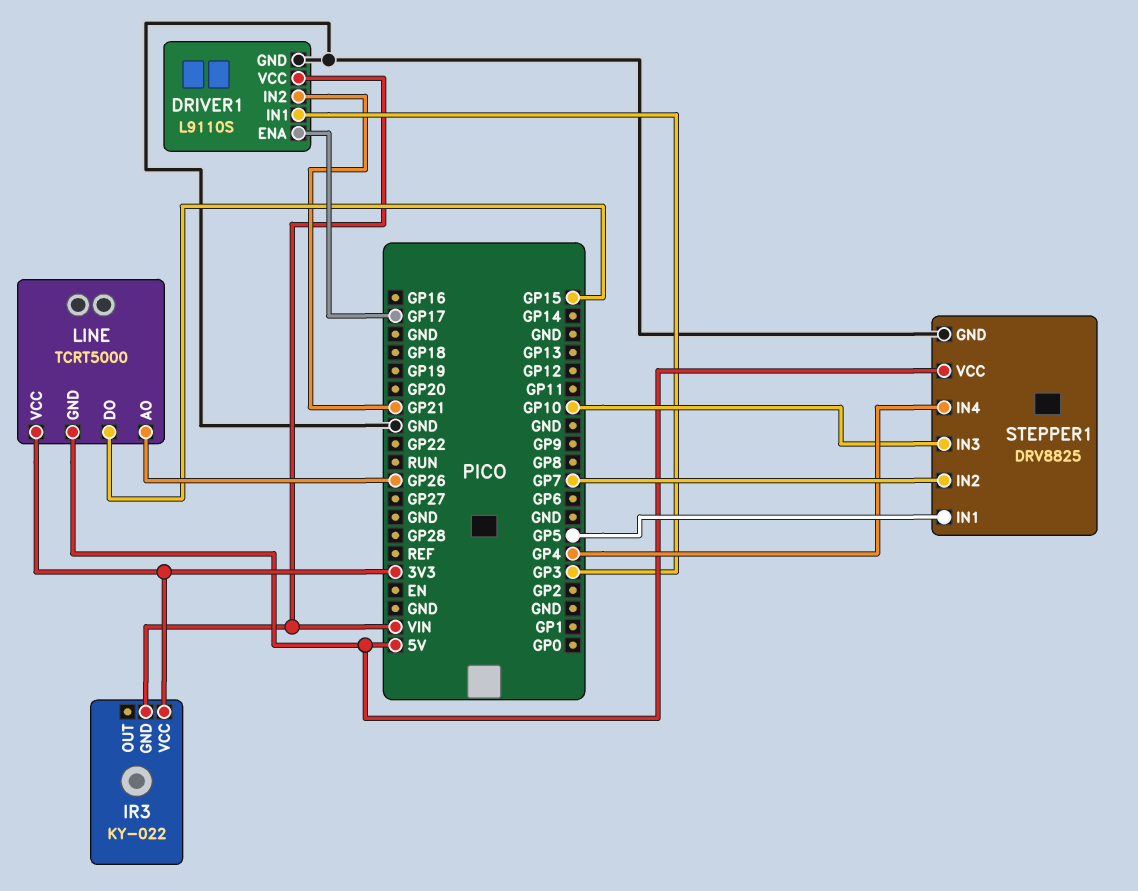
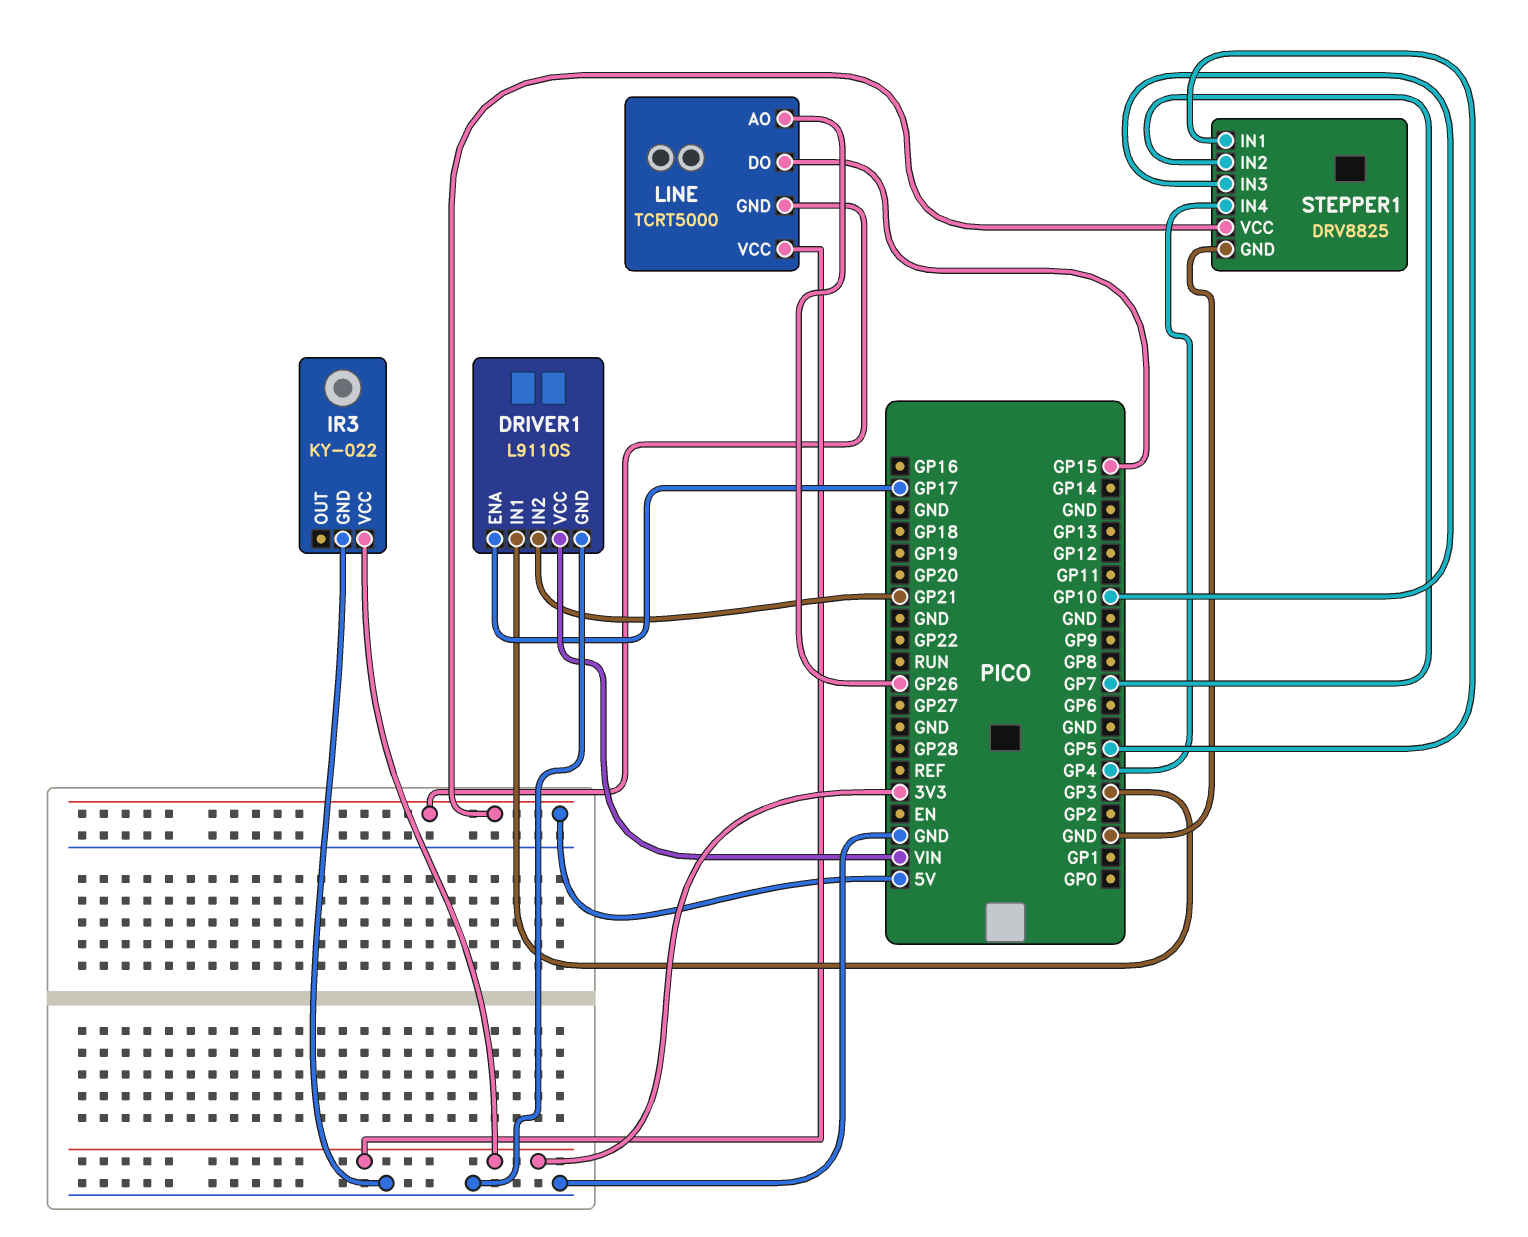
IR3 pin GND: VIN -> GND

